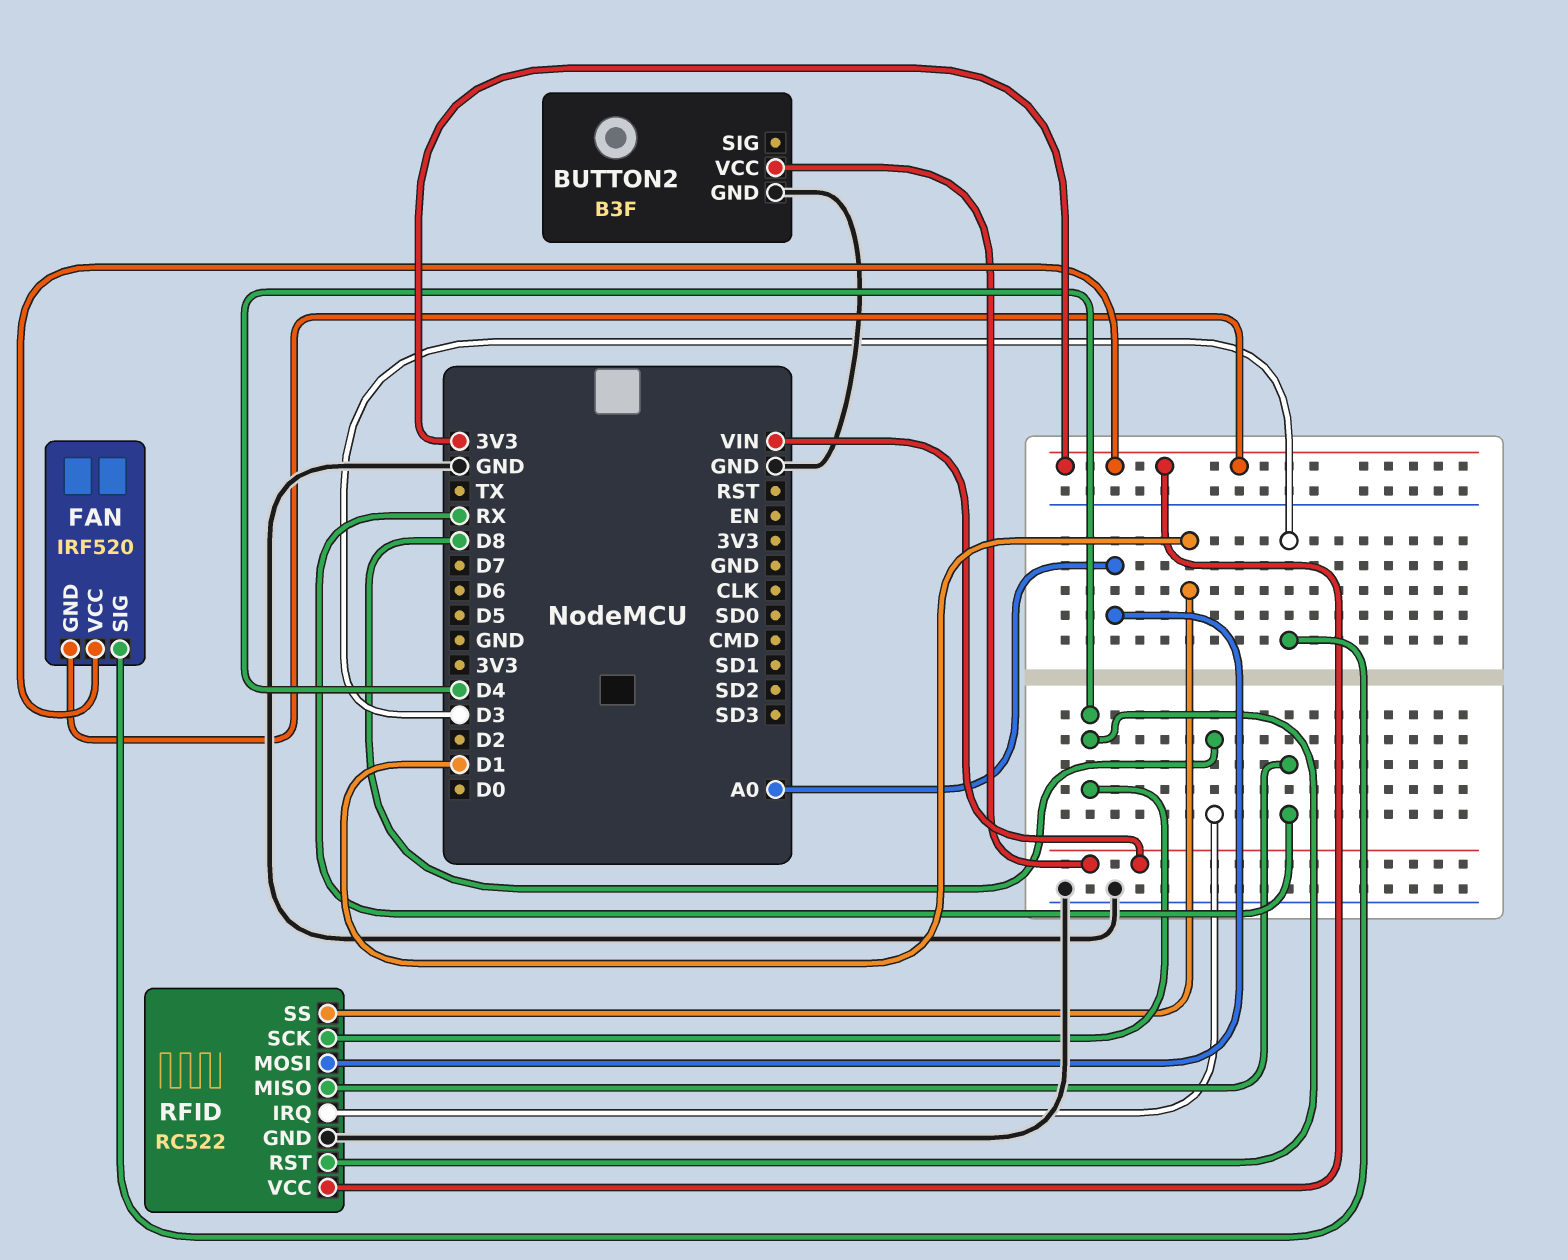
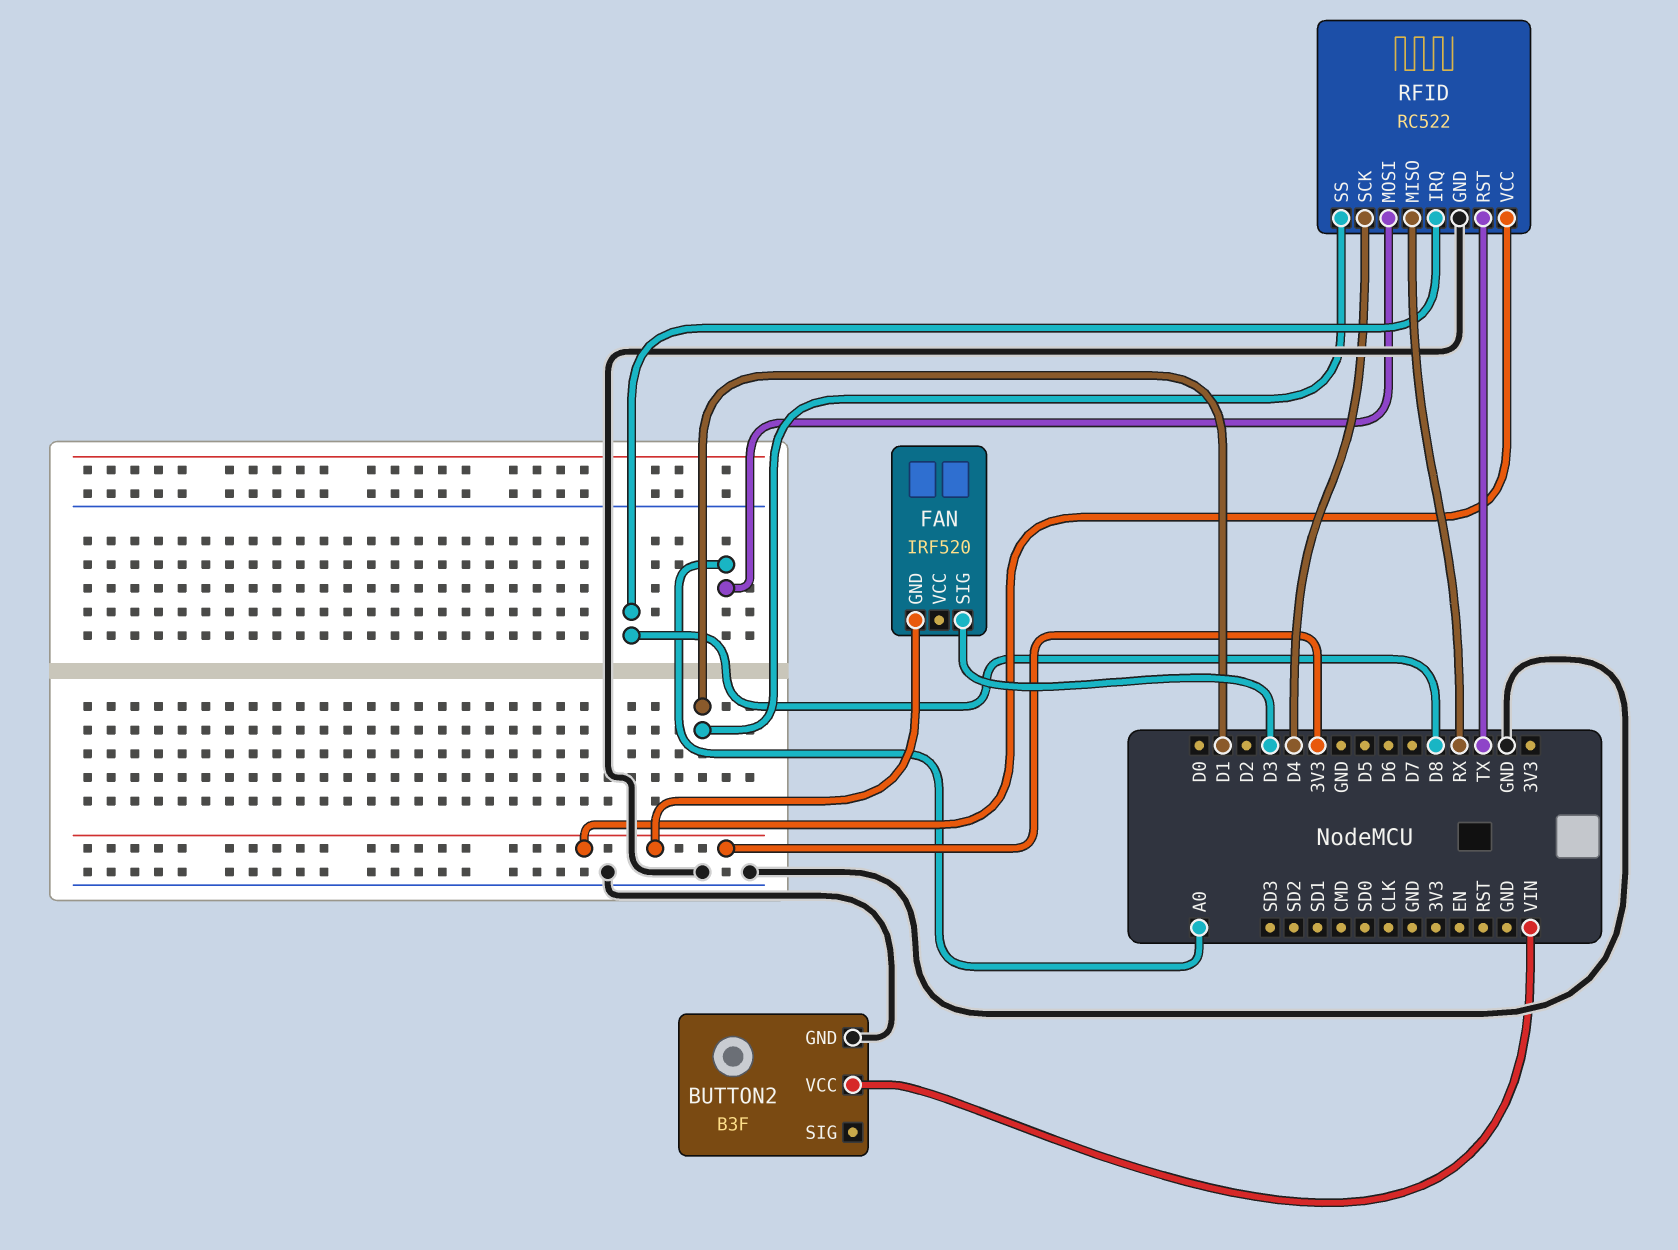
FAN pin VCC: 3V3 -> none
RFID pin RST: D4 -> TX

